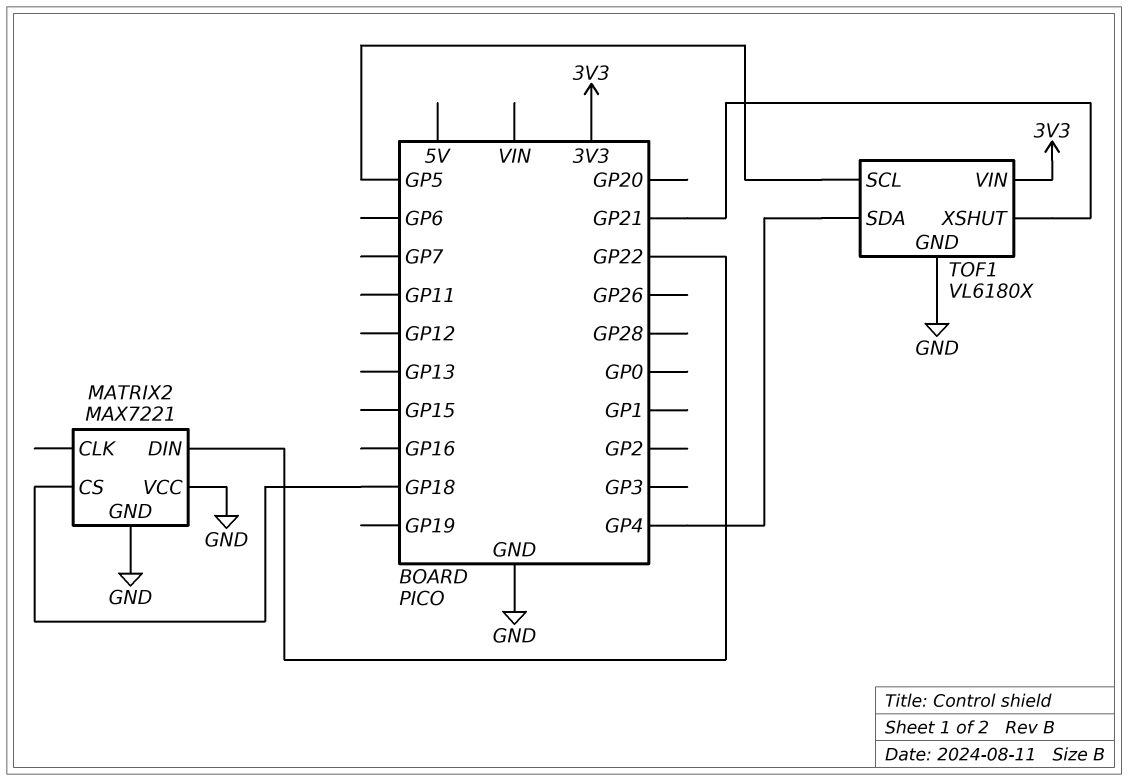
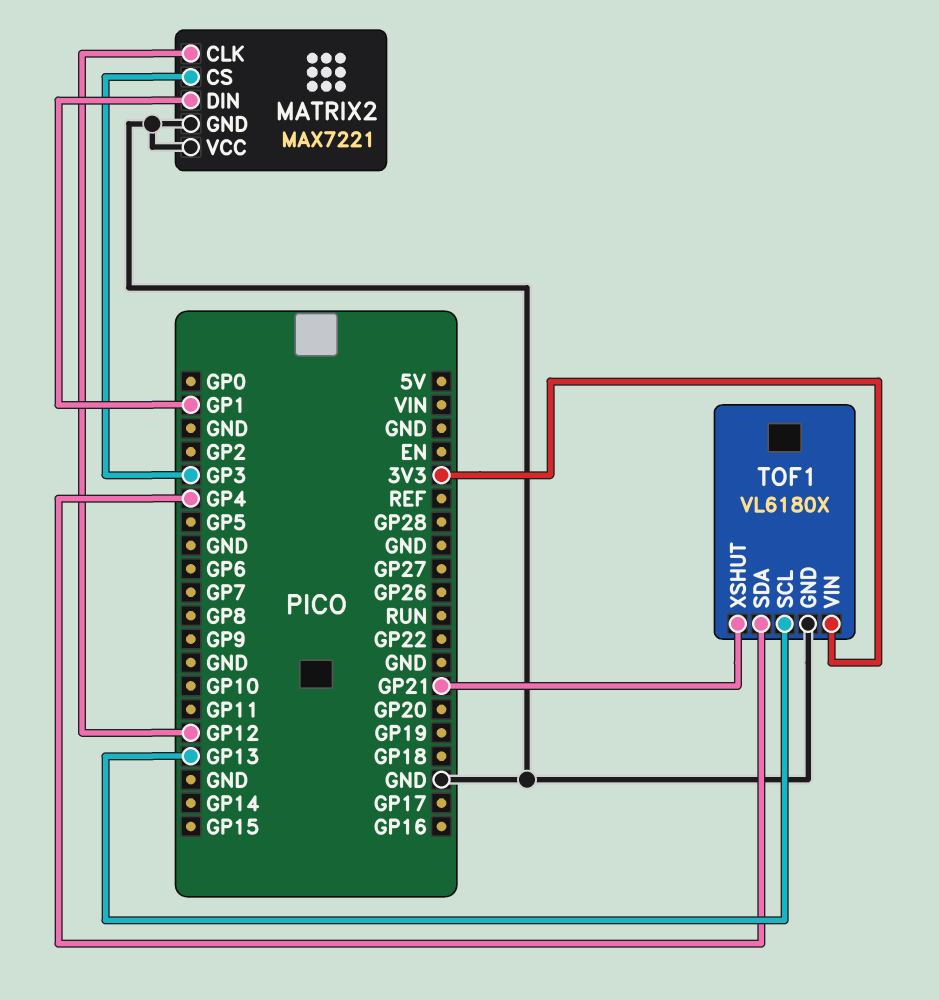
MATRIX2 pin CLK: none -> GP12
MATRIX2 pin CS: GP18 -> GP3
MATRIX2 pin DIN: GP22 -> GP1
TOF1 pin SCL: GP5 -> GP13

